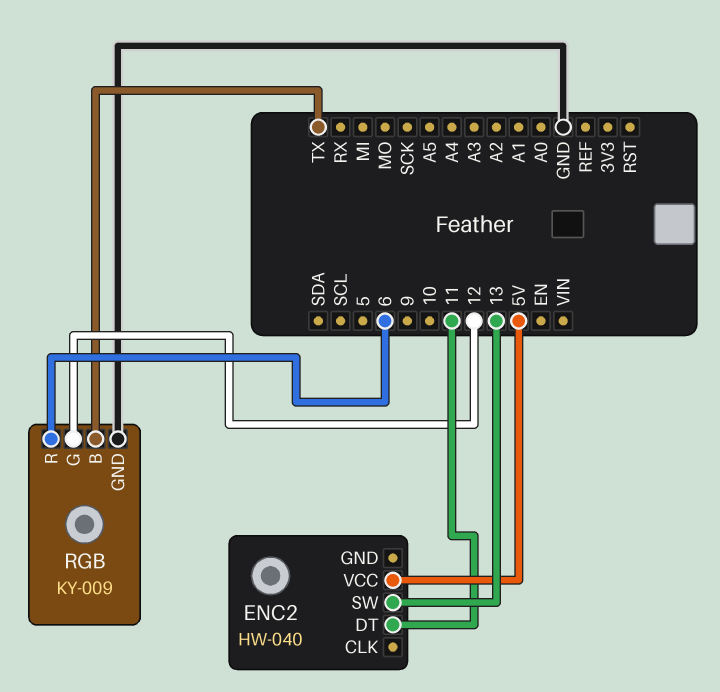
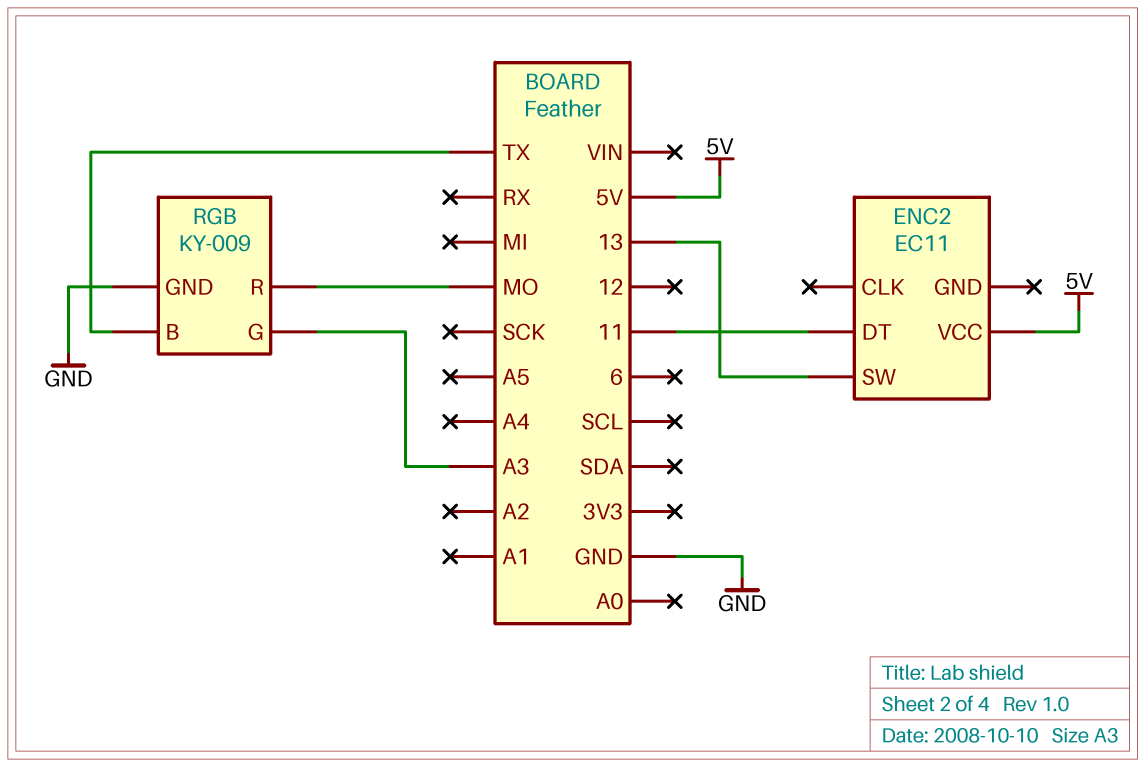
ENC2: HW-040 -> EC11
RGB pin G: 12 -> A3
RGB pin R: 6 -> MO

